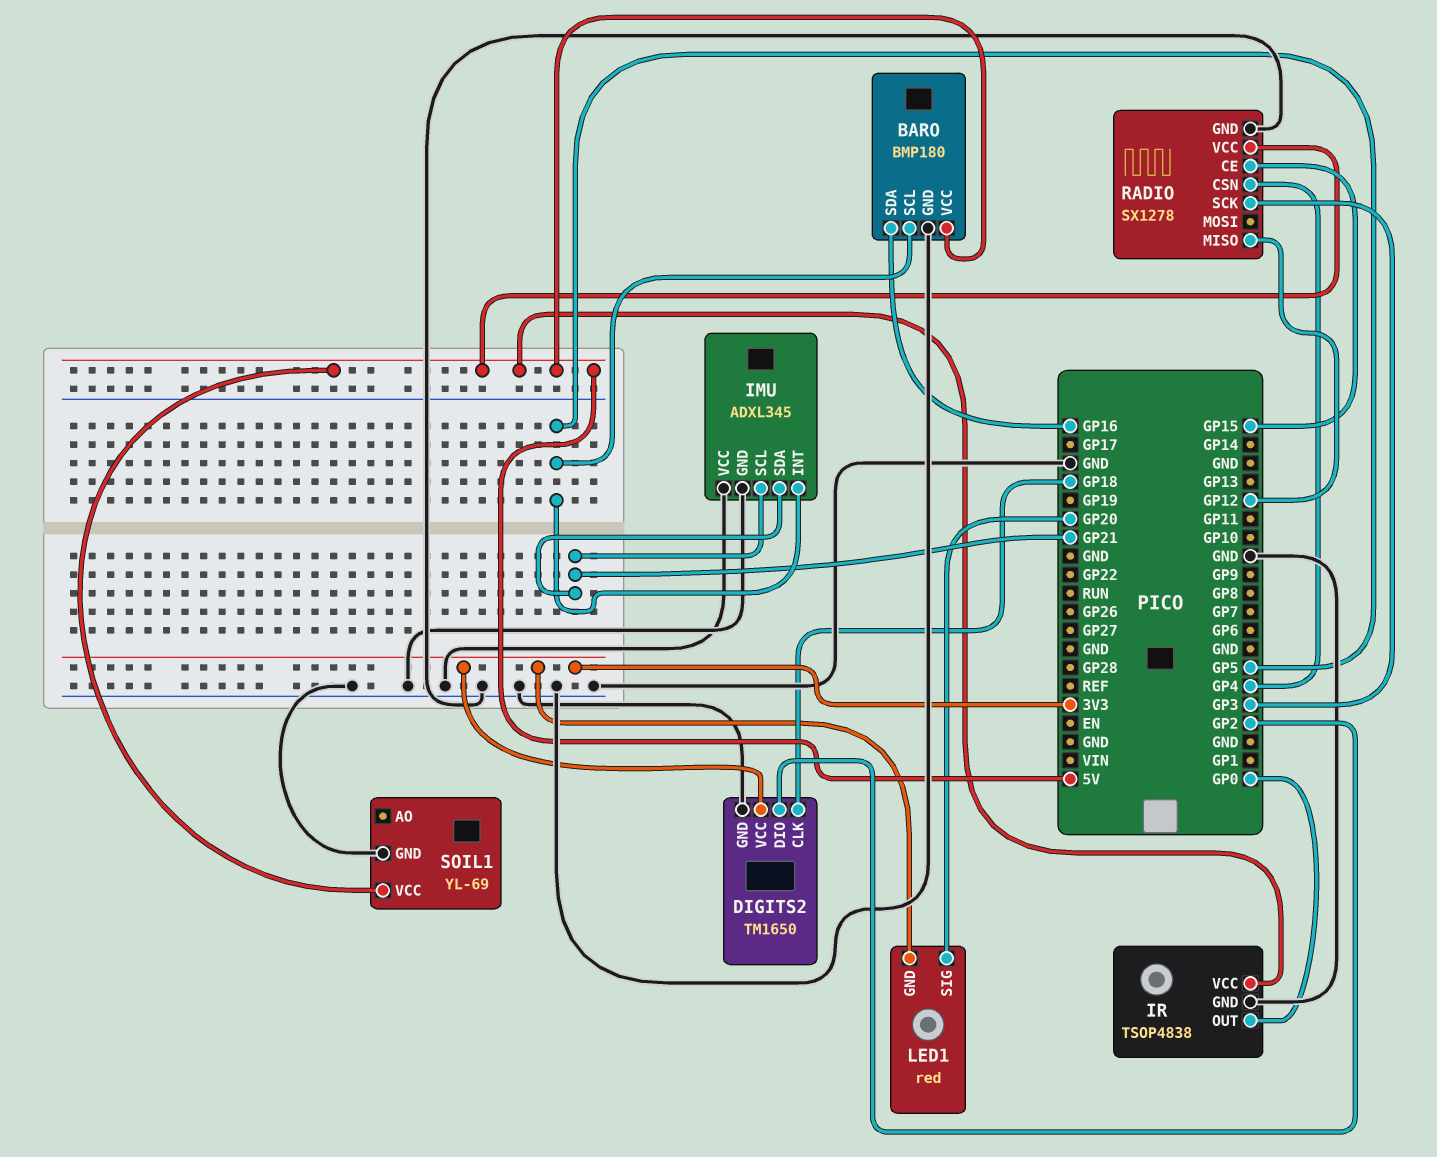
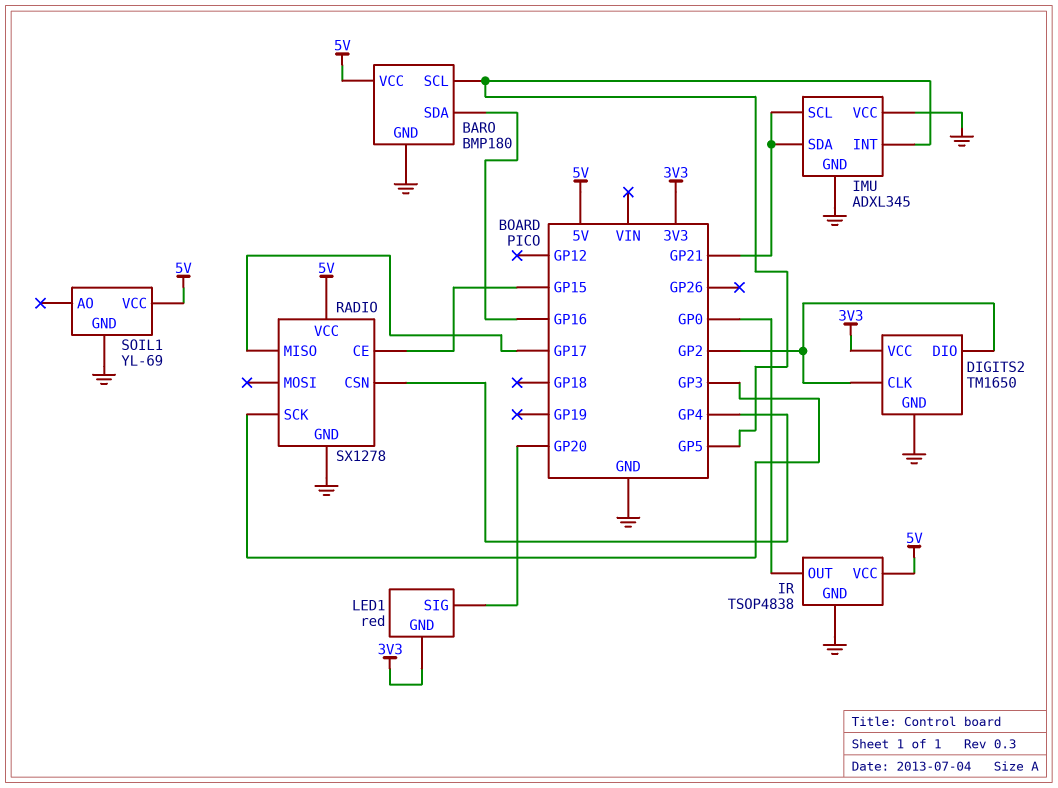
DIGITS2 pin CLK: GP18 -> GP2
RADIO pin MISO: GP12 -> GP17

